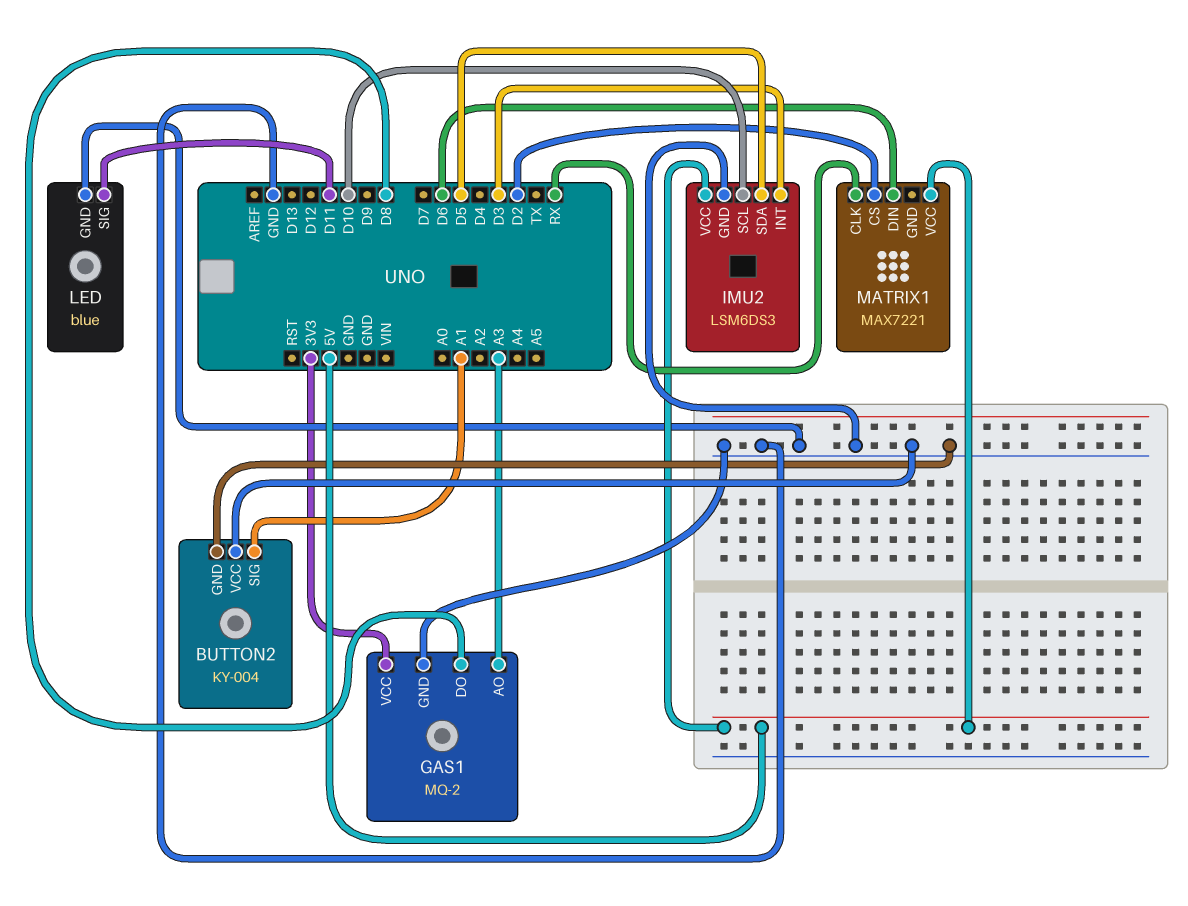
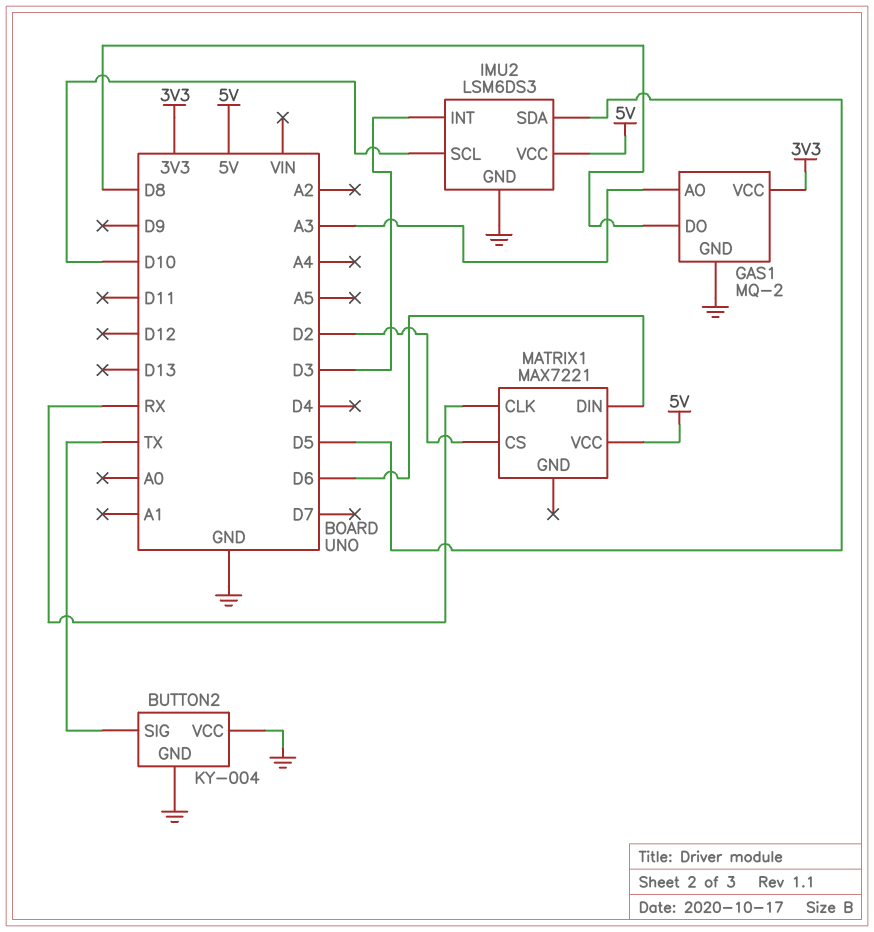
BUTTON2 pin SIG: A1 -> TX
LED: blue -> none
LED pin GND: GND -> none
LED pin SIG: D11 -> none

